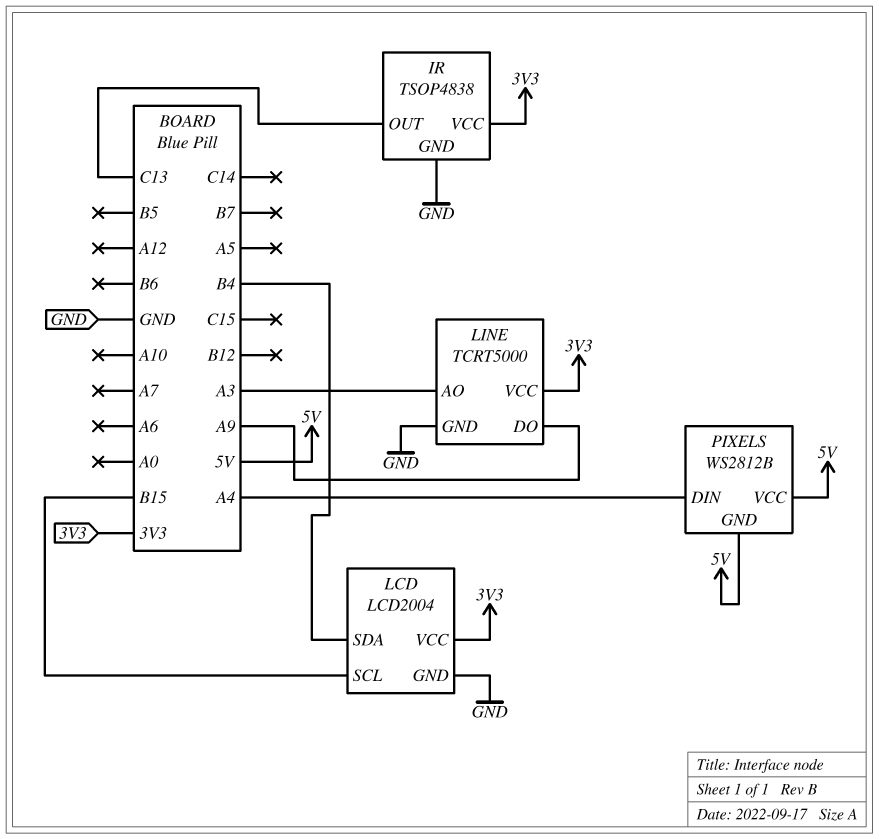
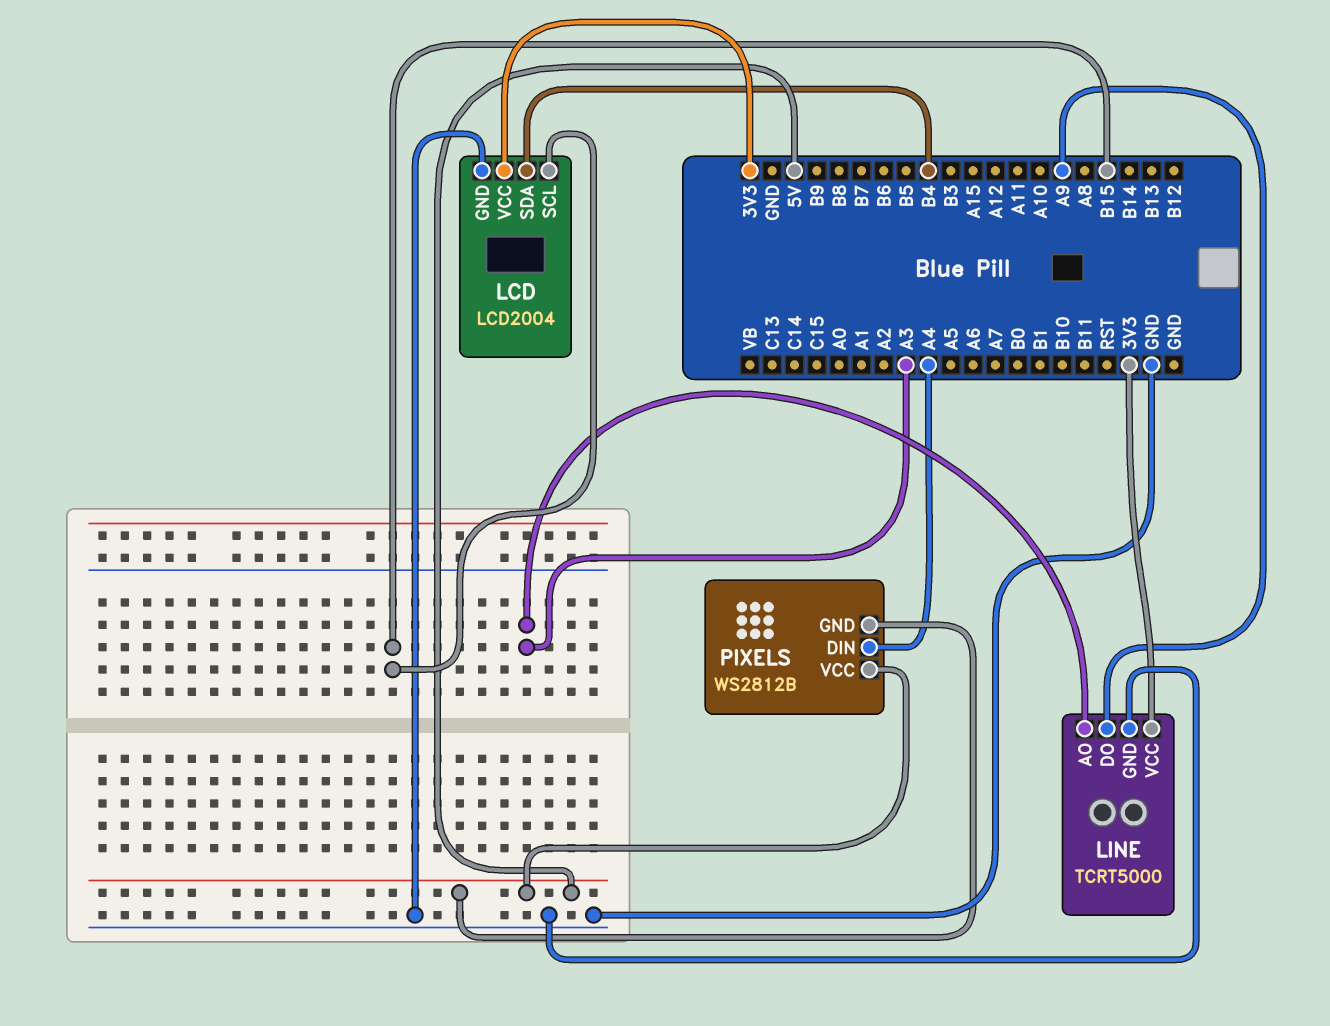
IR: TSOP4838 -> none
IR pin GND: GND -> none
IR pin OUT: C13 -> none
IR pin VCC: 3V3 -> none

